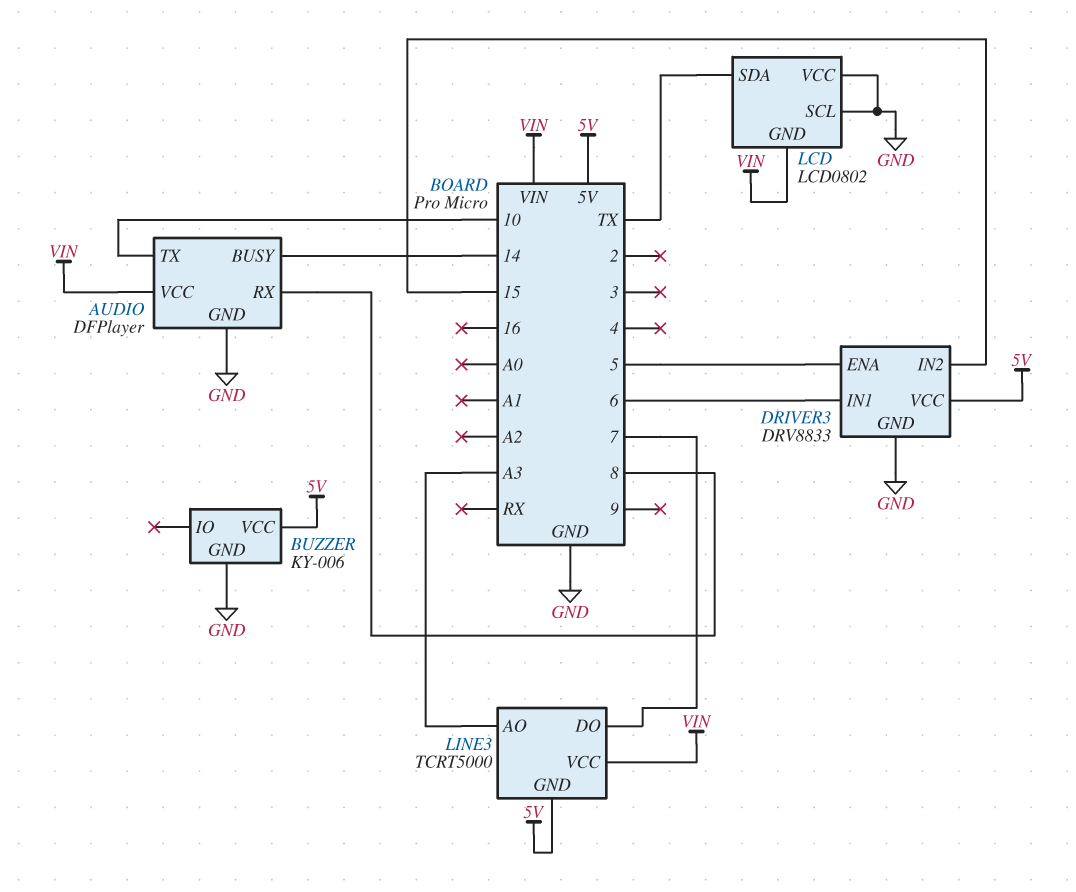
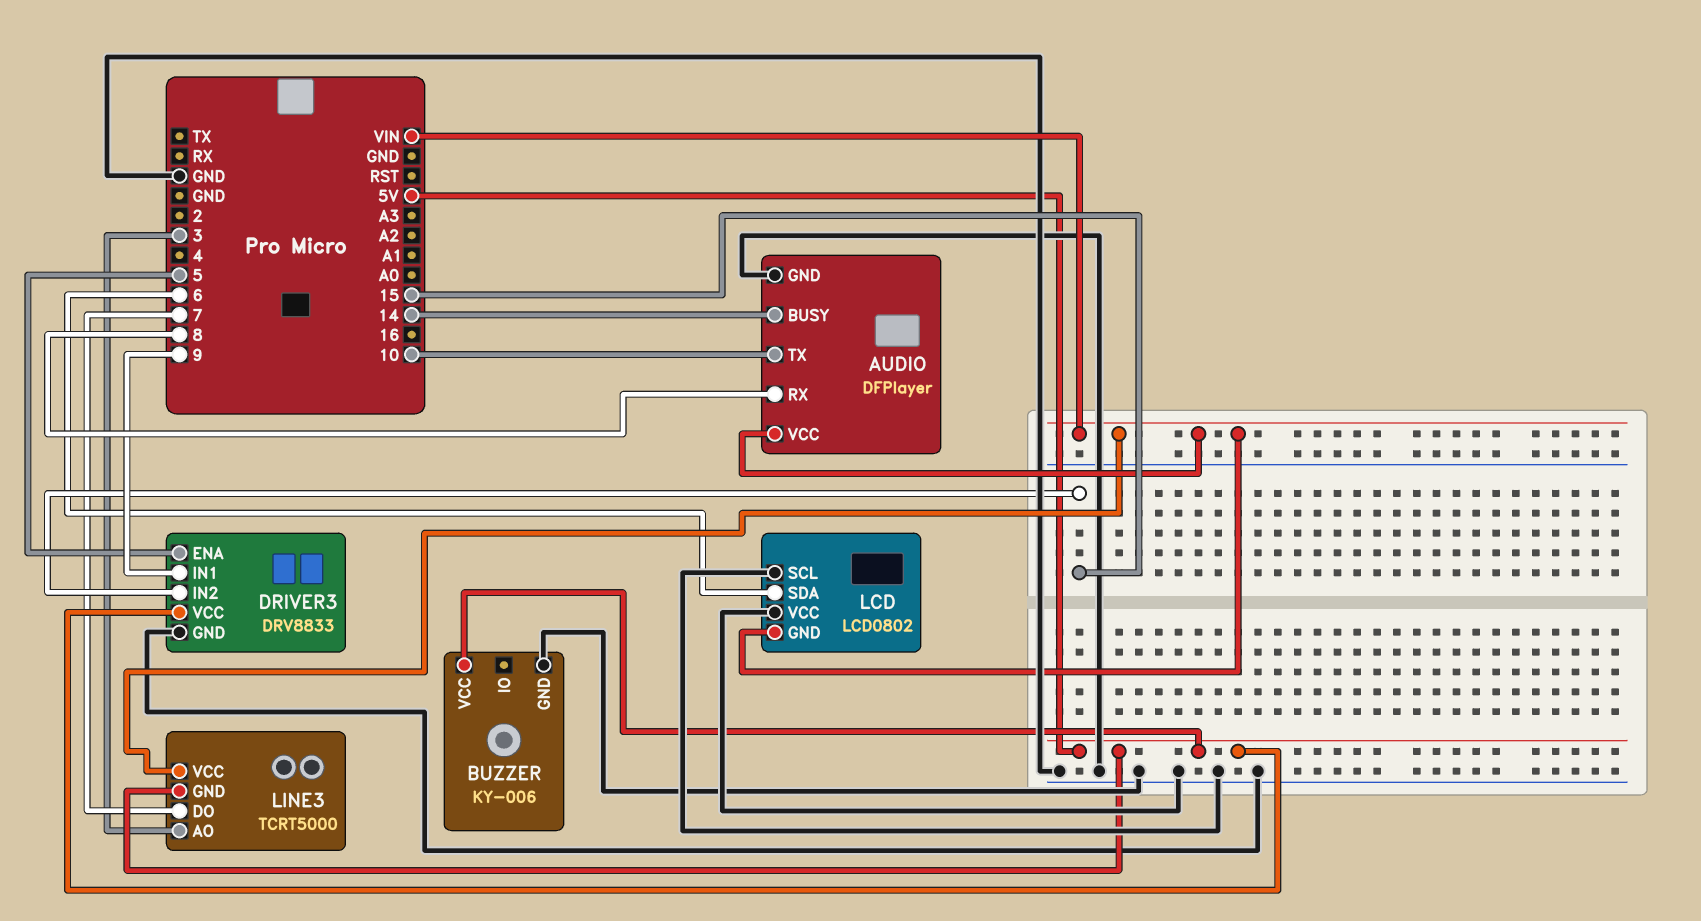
DRIVER3 pin IN1: 6 -> 9
LCD pin SDA: TX -> 6
LINE3 pin AO: A3 -> 3

